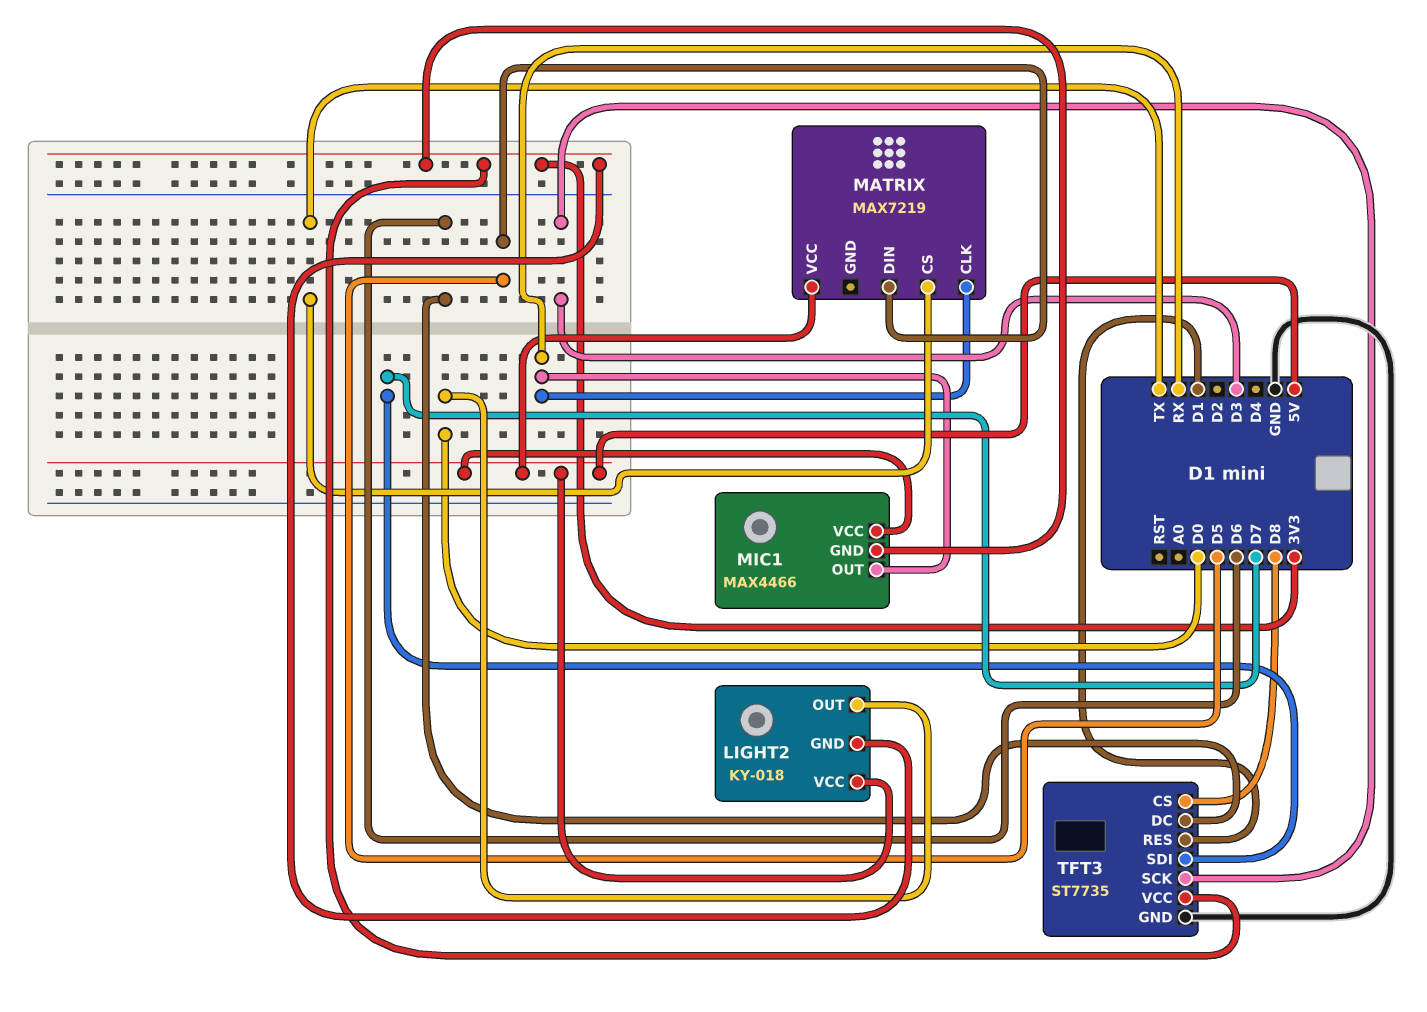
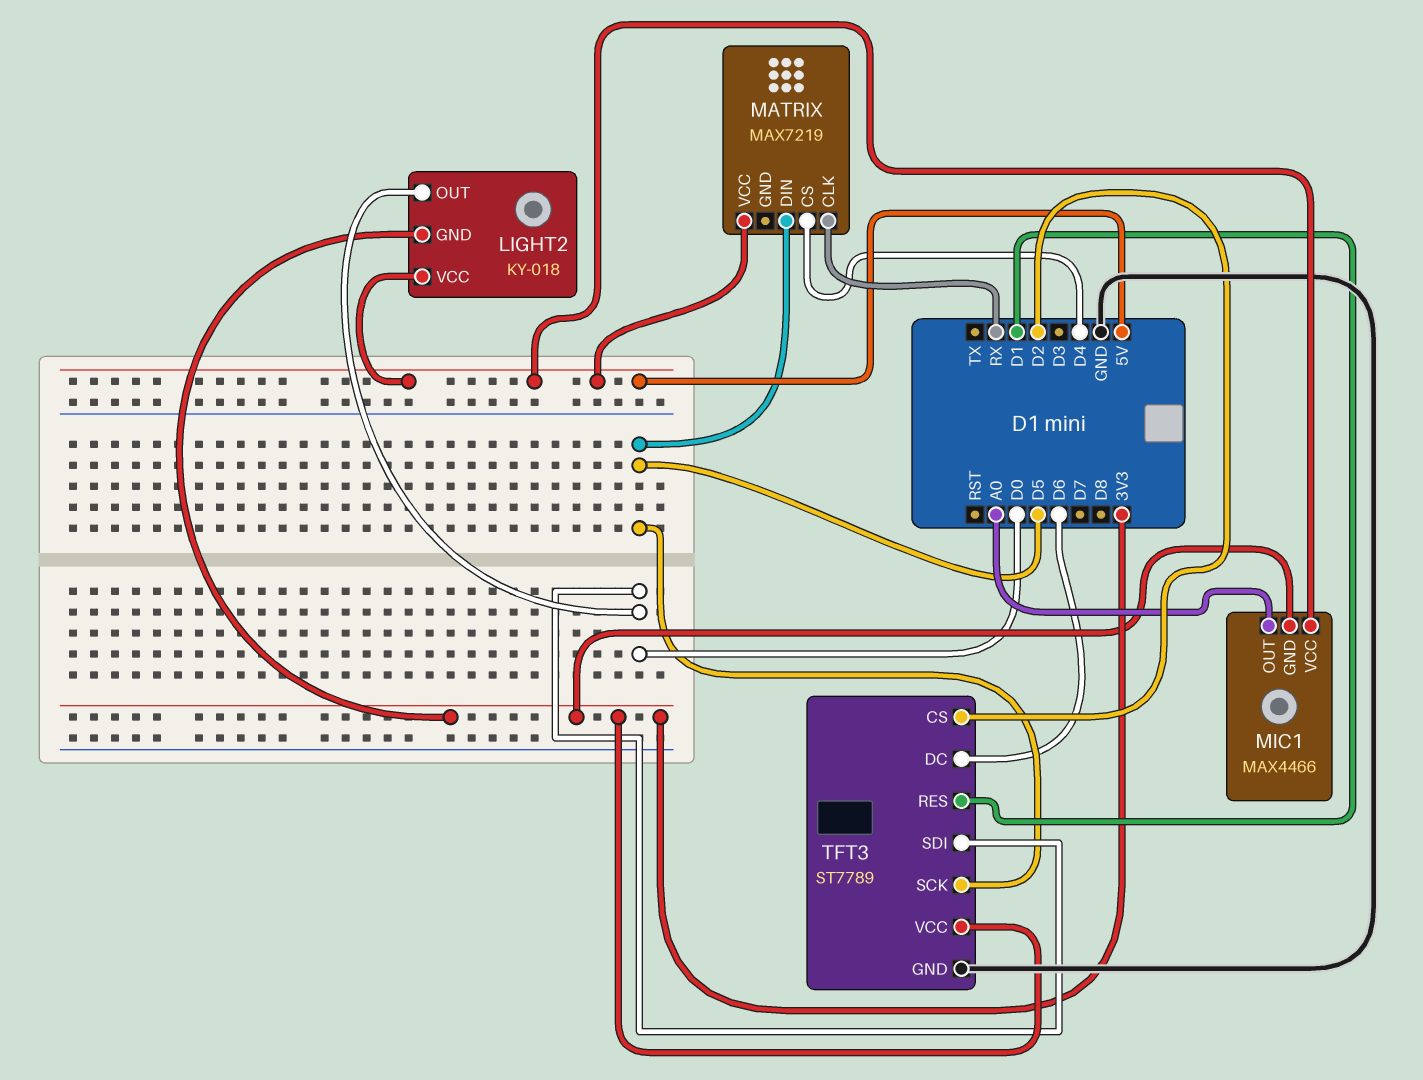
MATRIX pin CS: TX -> D4
MIC1 pin OUT: RX -> A0
TFT3: ST7735 -> ST7789
TFT3 pin CS: D8 -> D2
TFT3 pin SCK: D3 -> D5
TFT3 pin SDI: D7 -> D0

